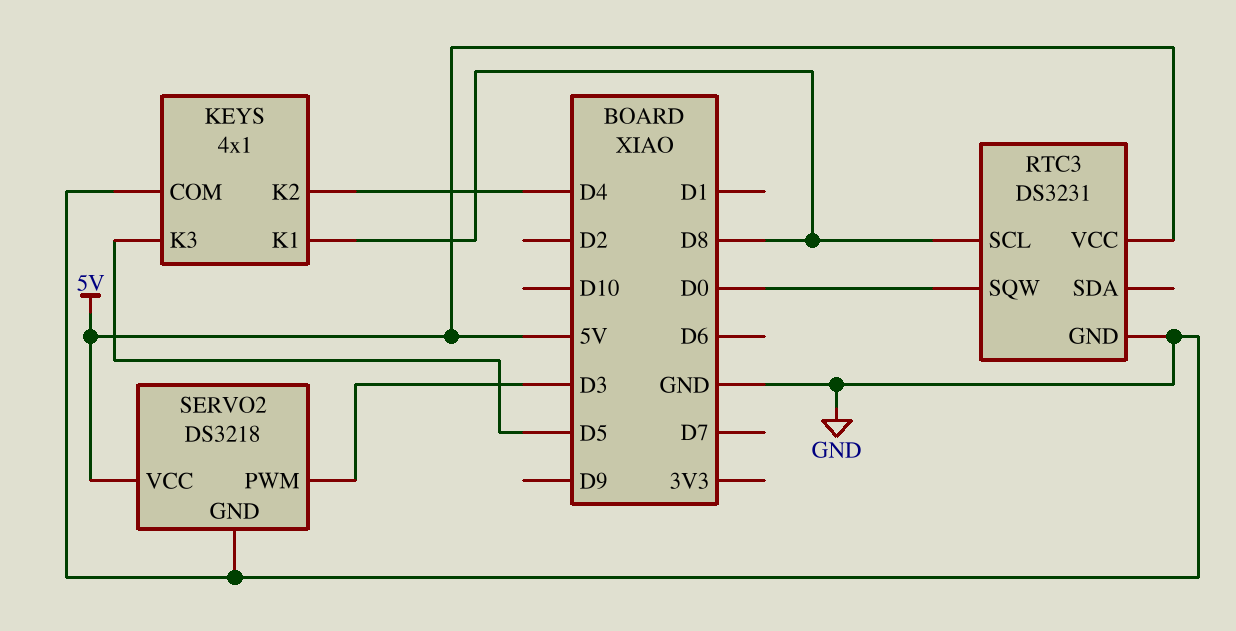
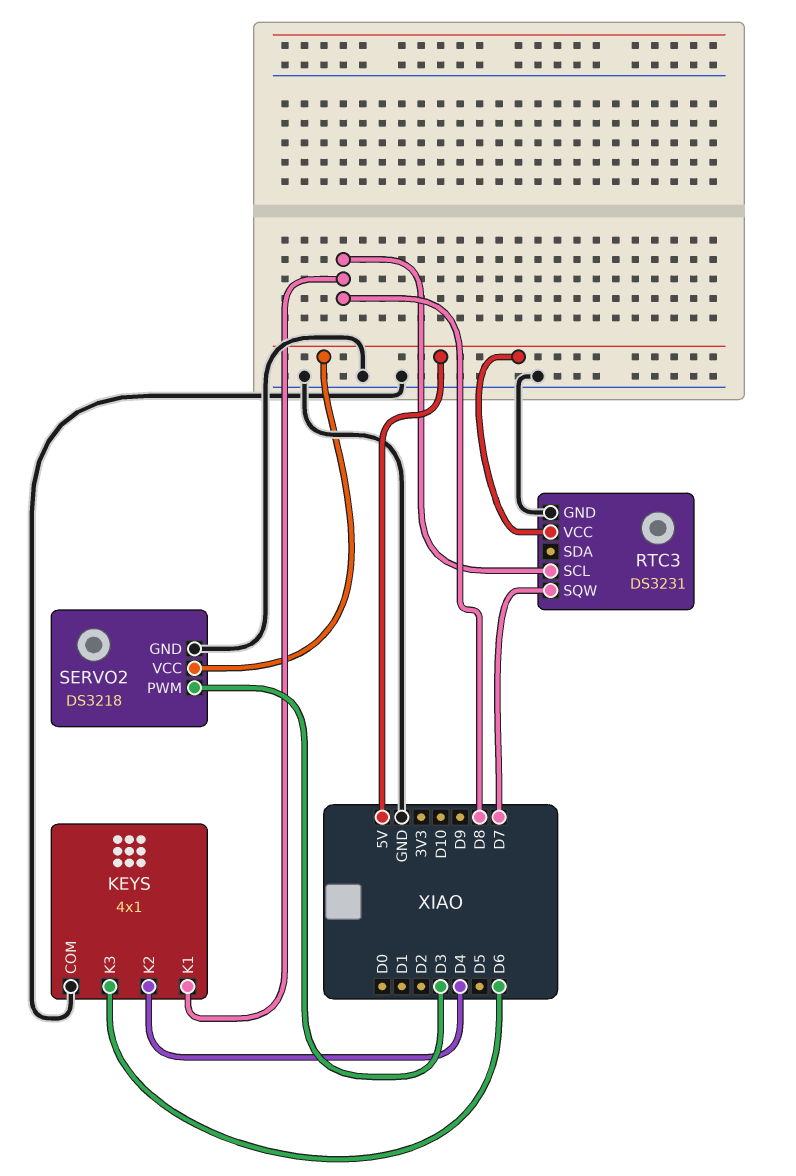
KEYS pin K3: D5 -> D6
RTC3 pin SQW: D0 -> D7

